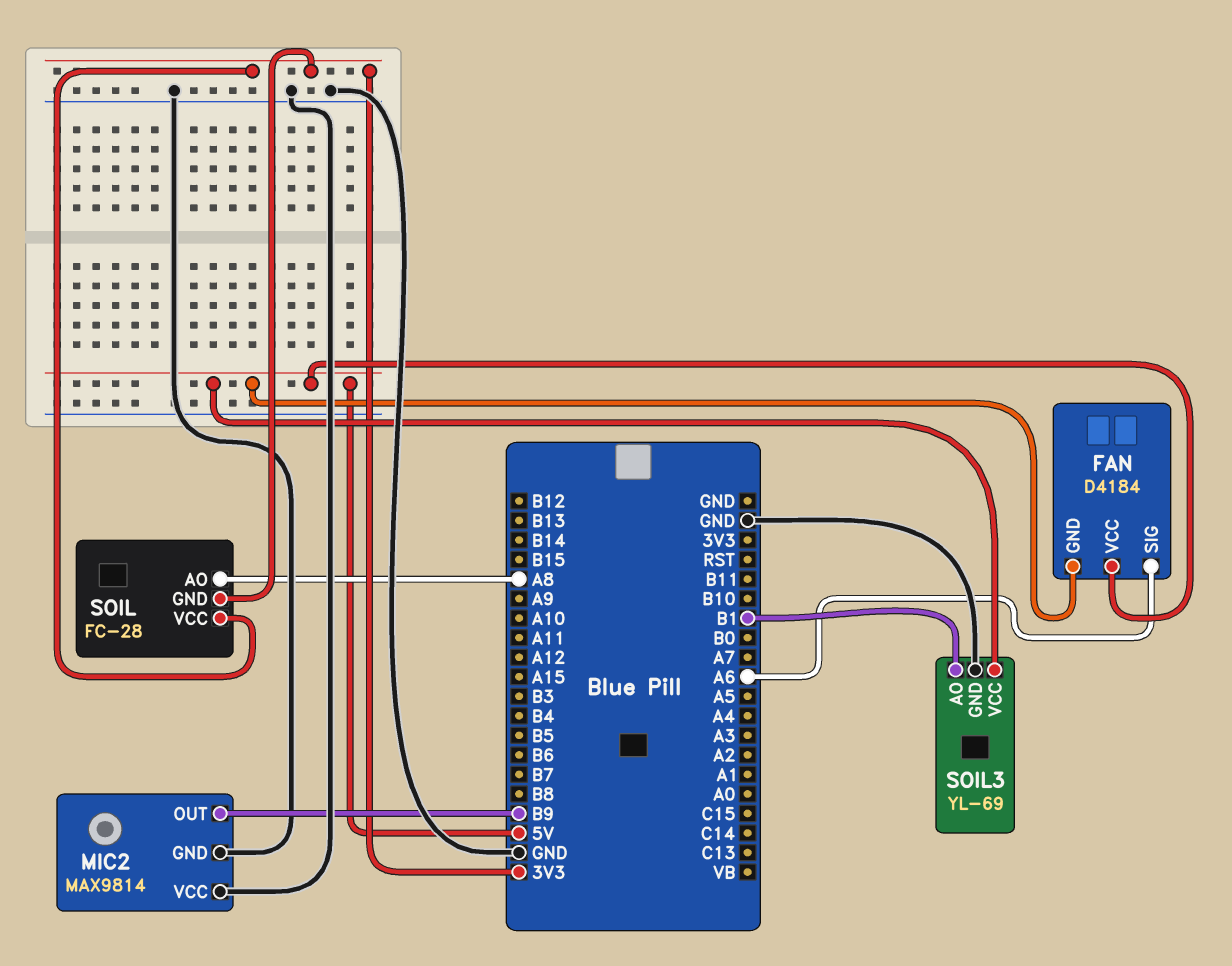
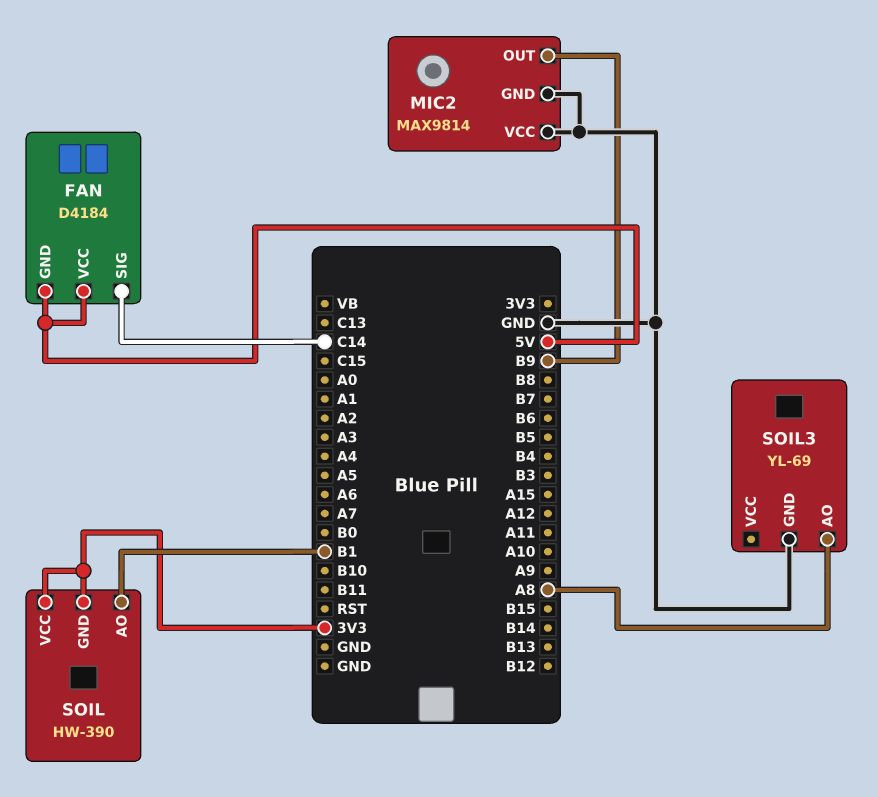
FAN pin SIG: A6 -> C14
SOIL: FC-28 -> HW-390
SOIL pin AO: A8 -> B1
SOIL3 pin AO: B1 -> A8
SOIL3 pin VCC: 5V -> none

